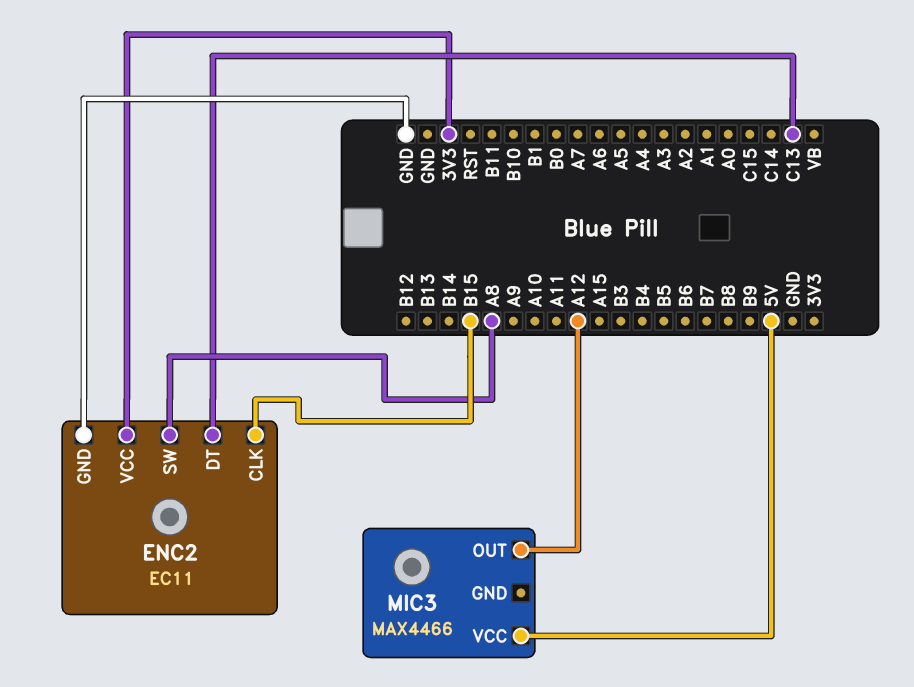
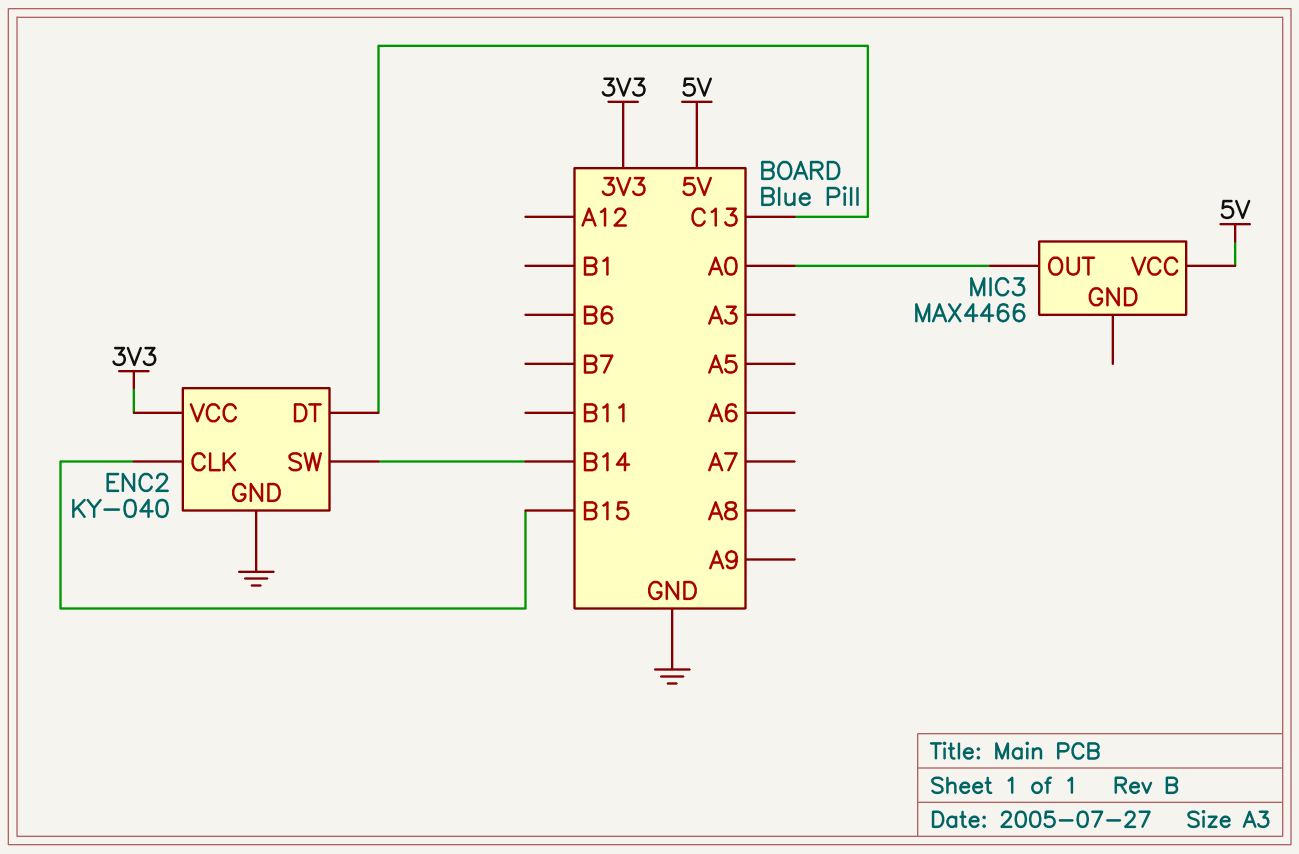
ENC2: EC11 -> KY-040
ENC2 pin SW: A8 -> B14
MIC3 pin OUT: A12 -> A0

